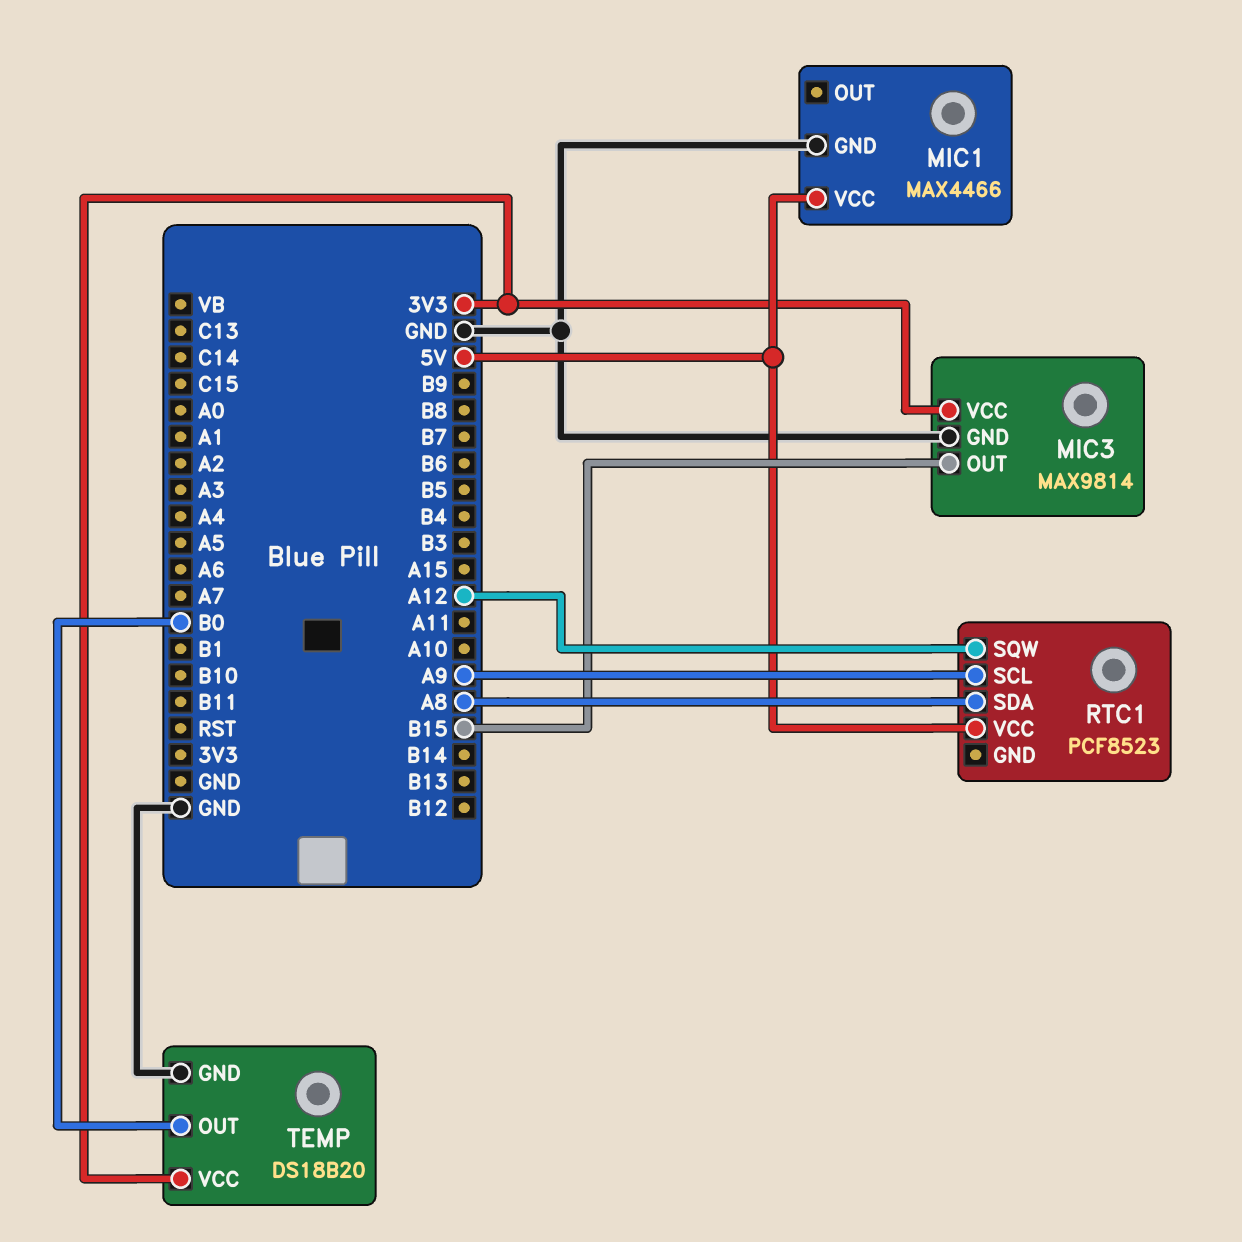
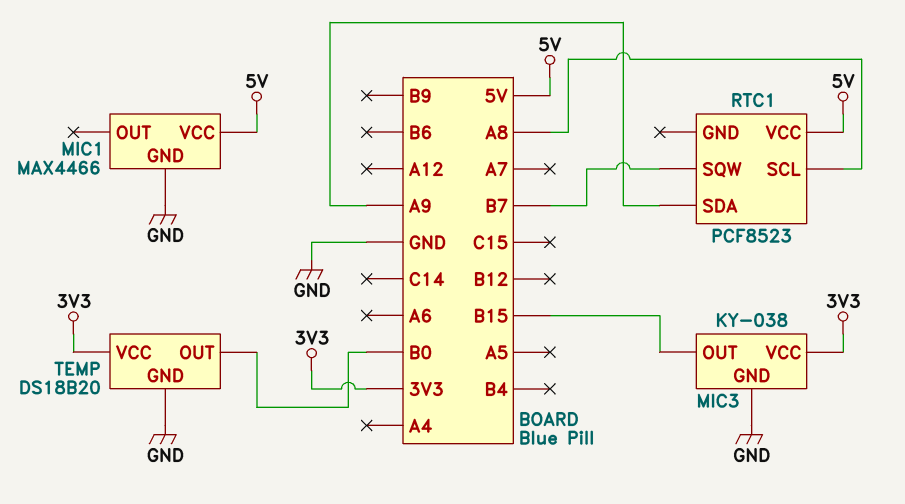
MIC3: MAX9814 -> KY-038
RTC1 pin SCL: A9 -> A8
RTC1 pin SDA: A8 -> A9
RTC1 pin SQW: A12 -> B7

